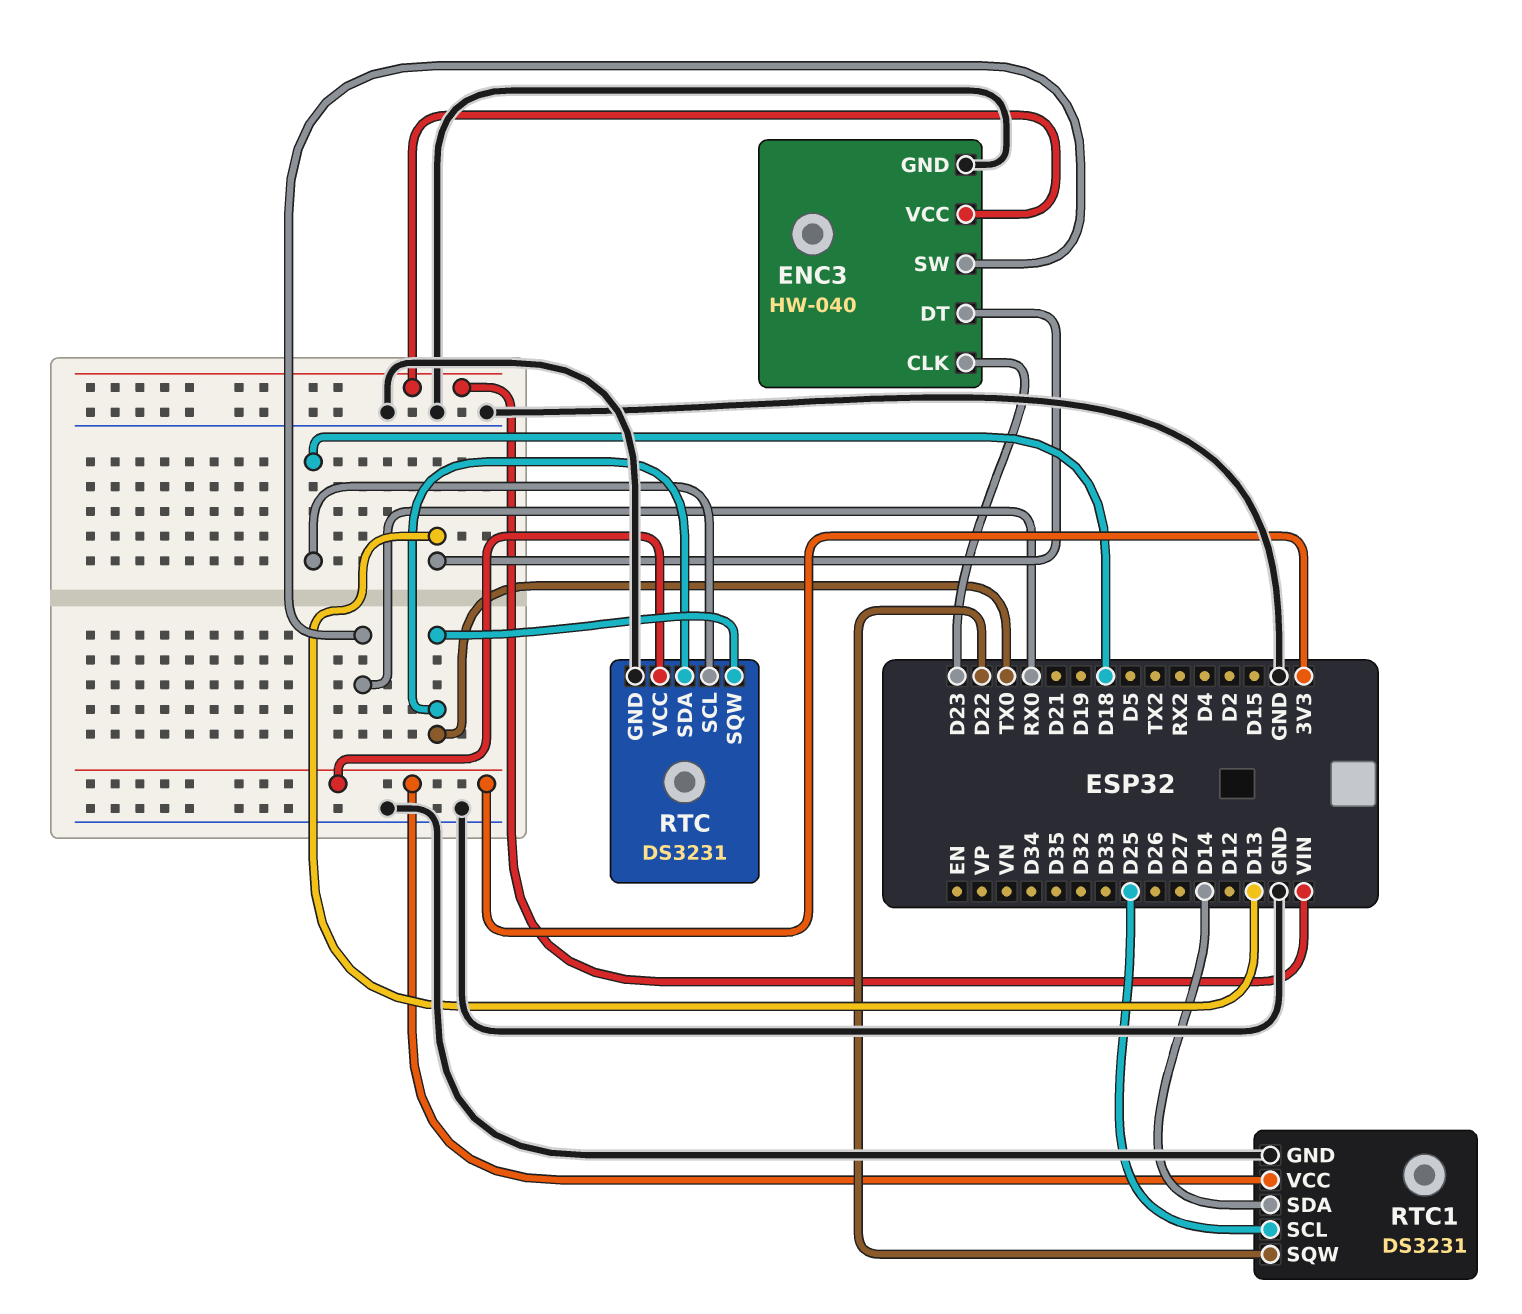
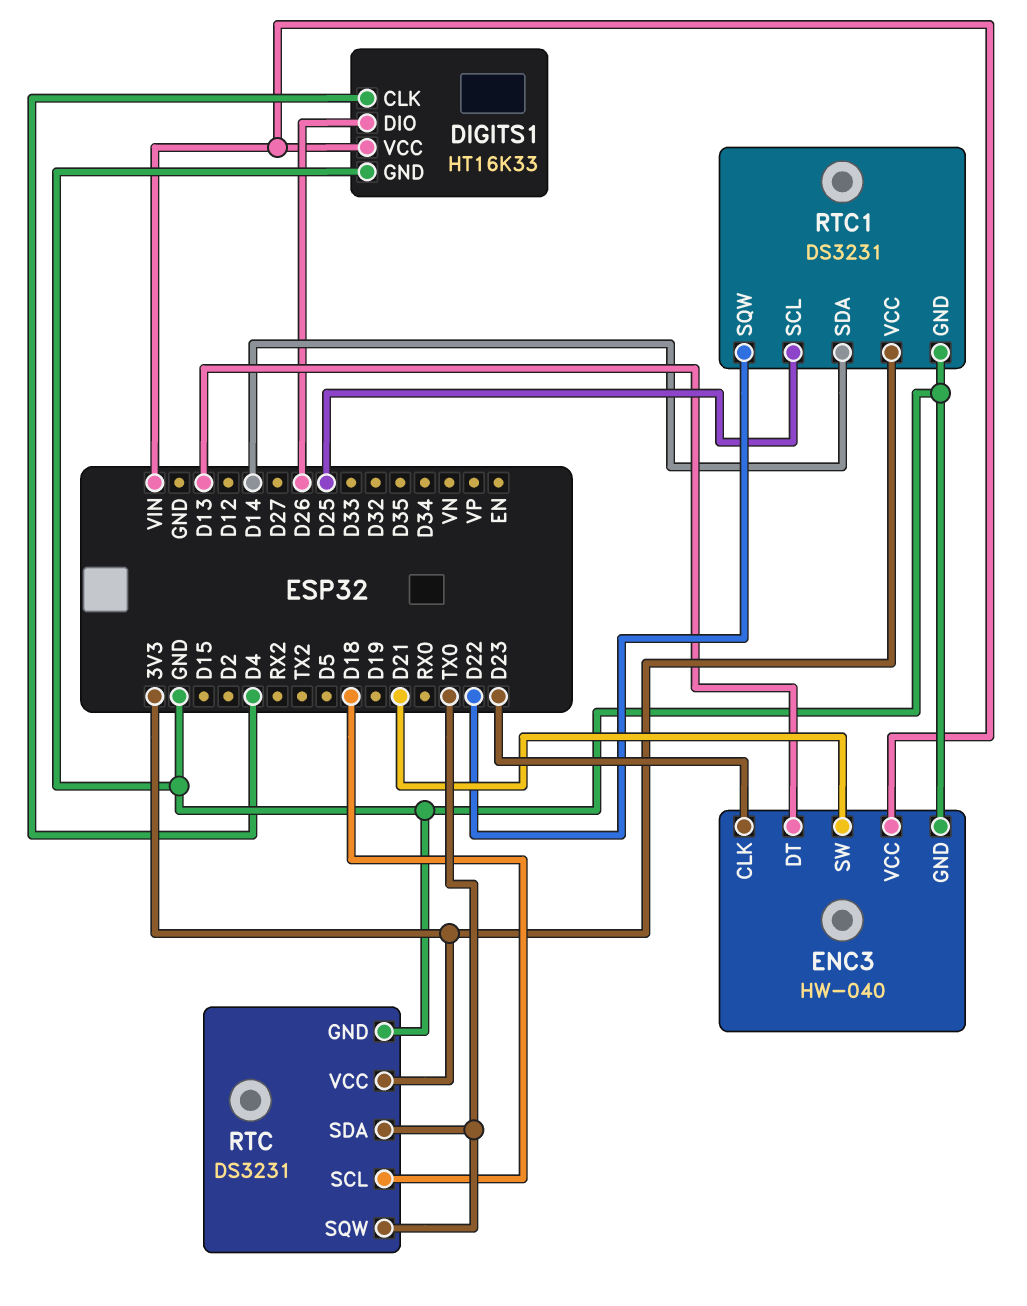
DIGITS1: none -> HT16K33
DIGITS1 pin CLK: none -> D4
DIGITS1 pin DIO: none -> D26
DIGITS1 pin GND: none -> GND
DIGITS1 pin VCC: none -> VIN
ENC3 pin SW: RX0 -> D21

